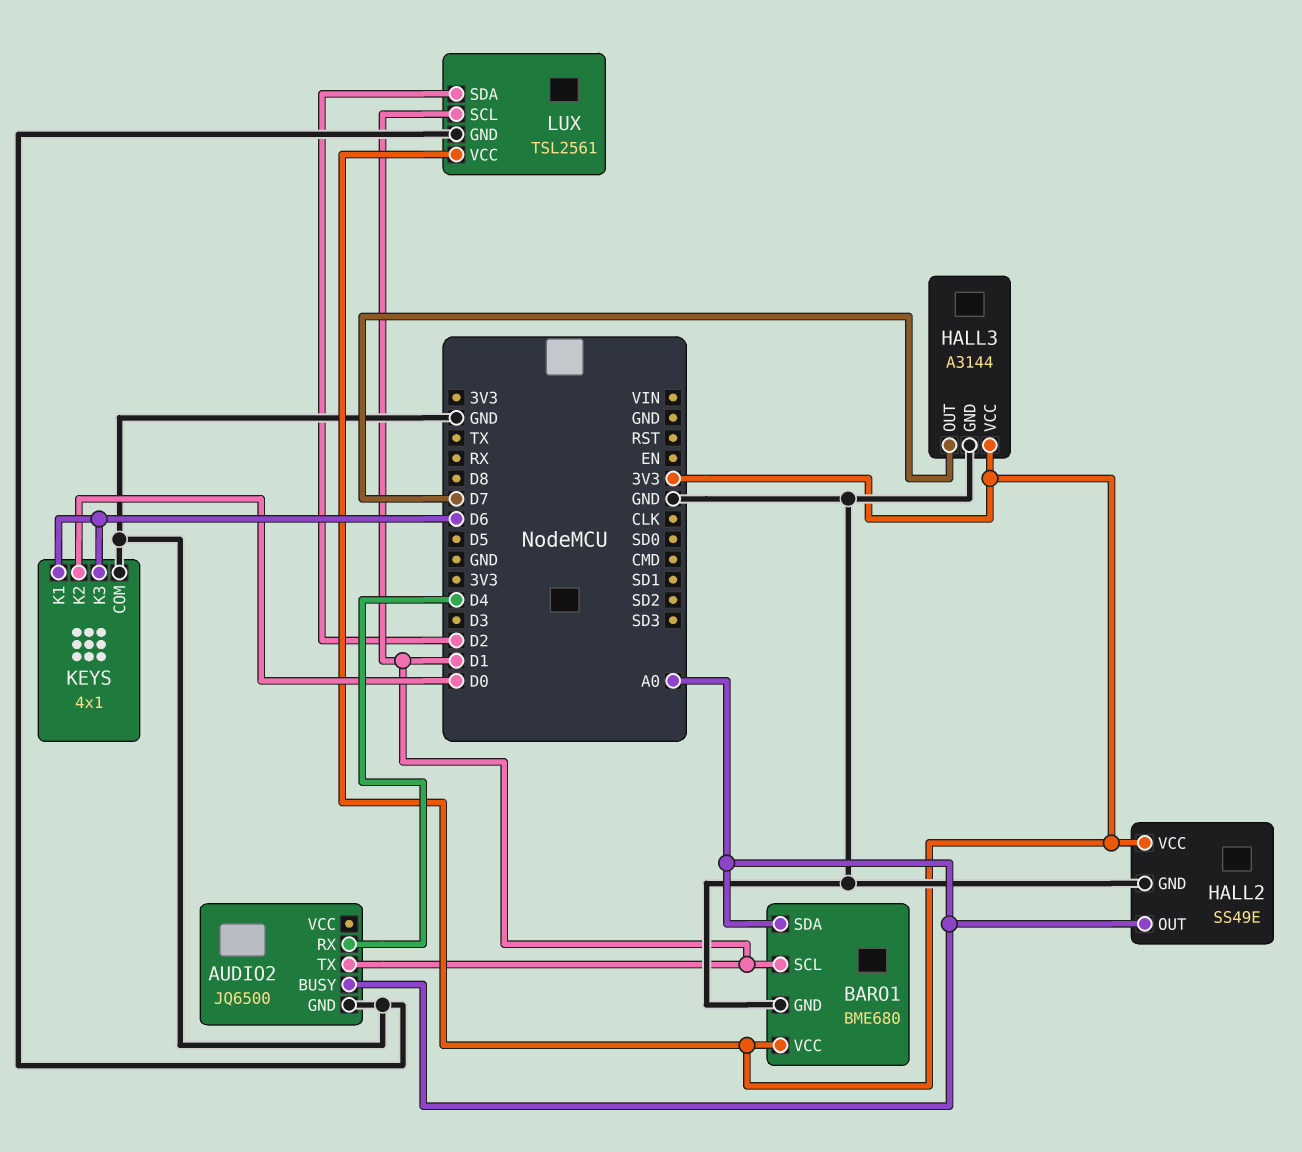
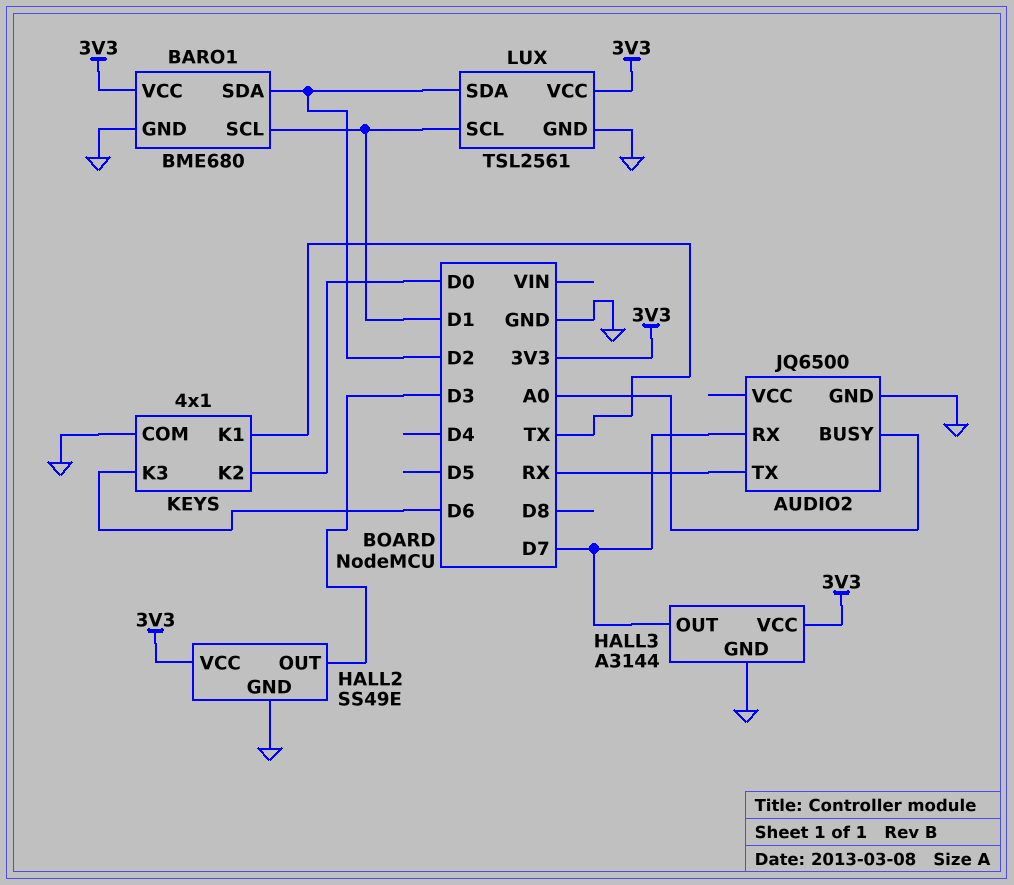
AUDIO2 pin RX: D4 -> D7
AUDIO2 pin TX: D1 -> RX
BARO1 pin SDA: A0 -> D2
HALL2 pin OUT: A0 -> D3
KEYS pin K1: D6 -> TX

